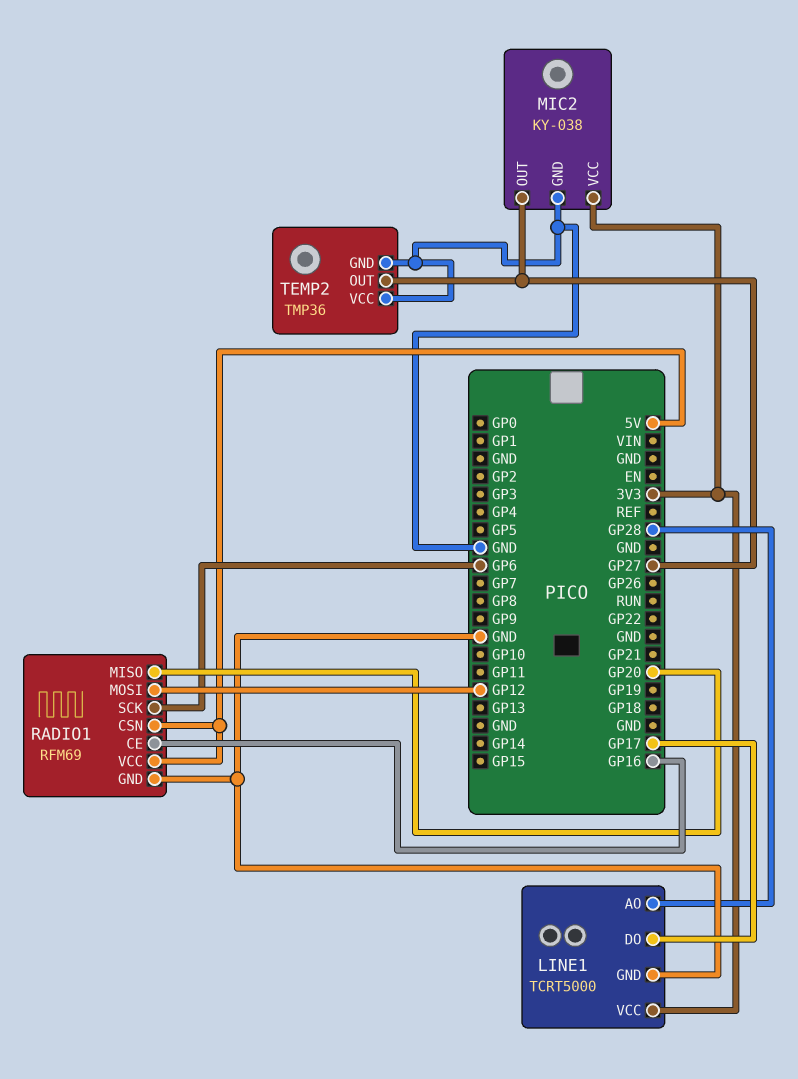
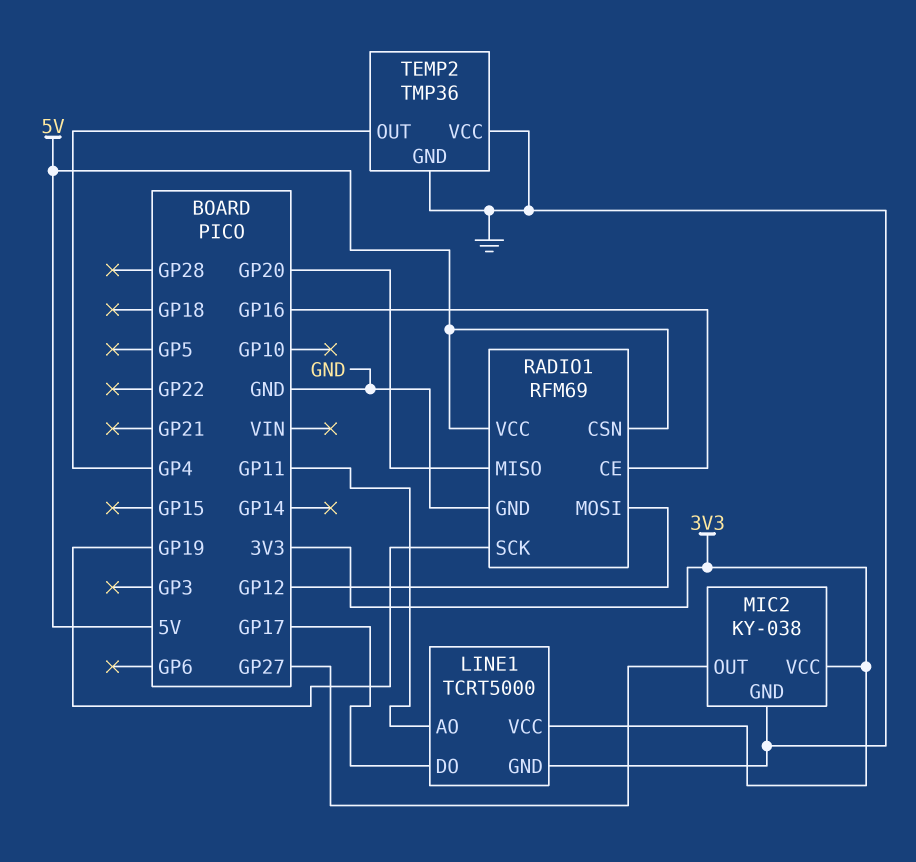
LINE1 pin AO: GP28 -> GP11
RADIO1 pin SCK: GP6 -> GP19
TEMP2 pin OUT: GP27 -> GP4

